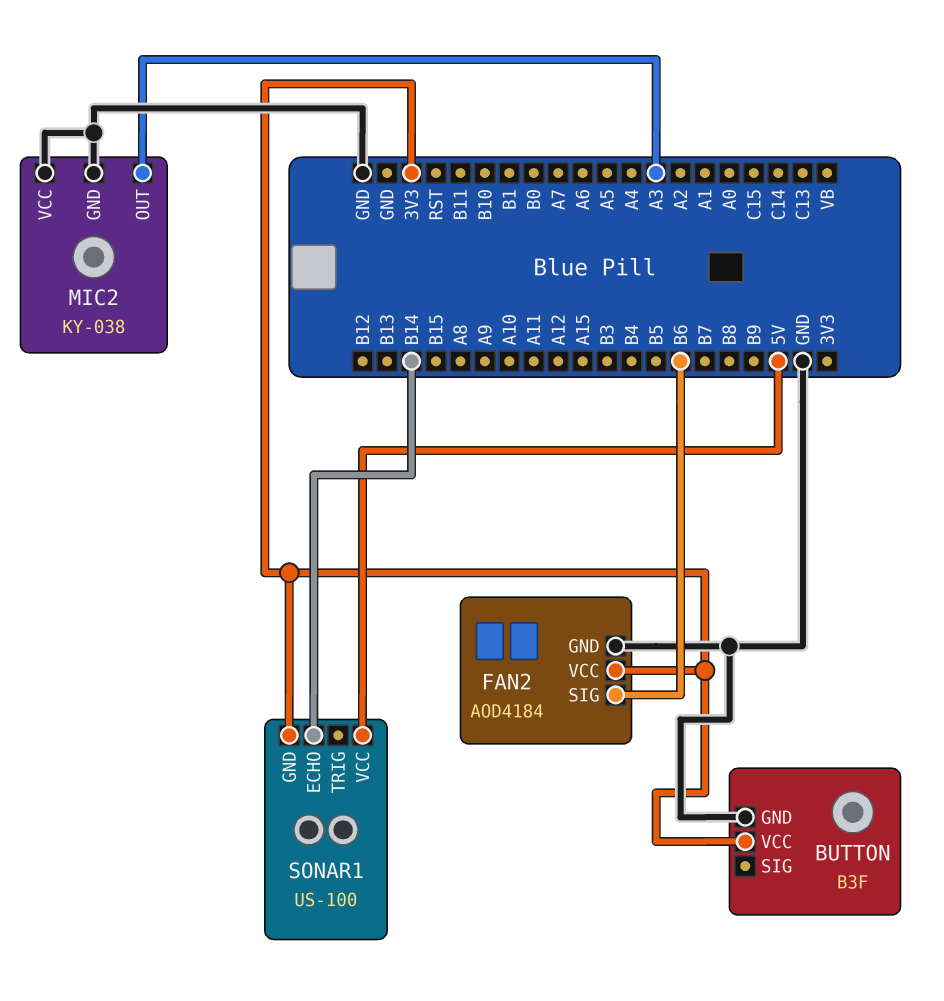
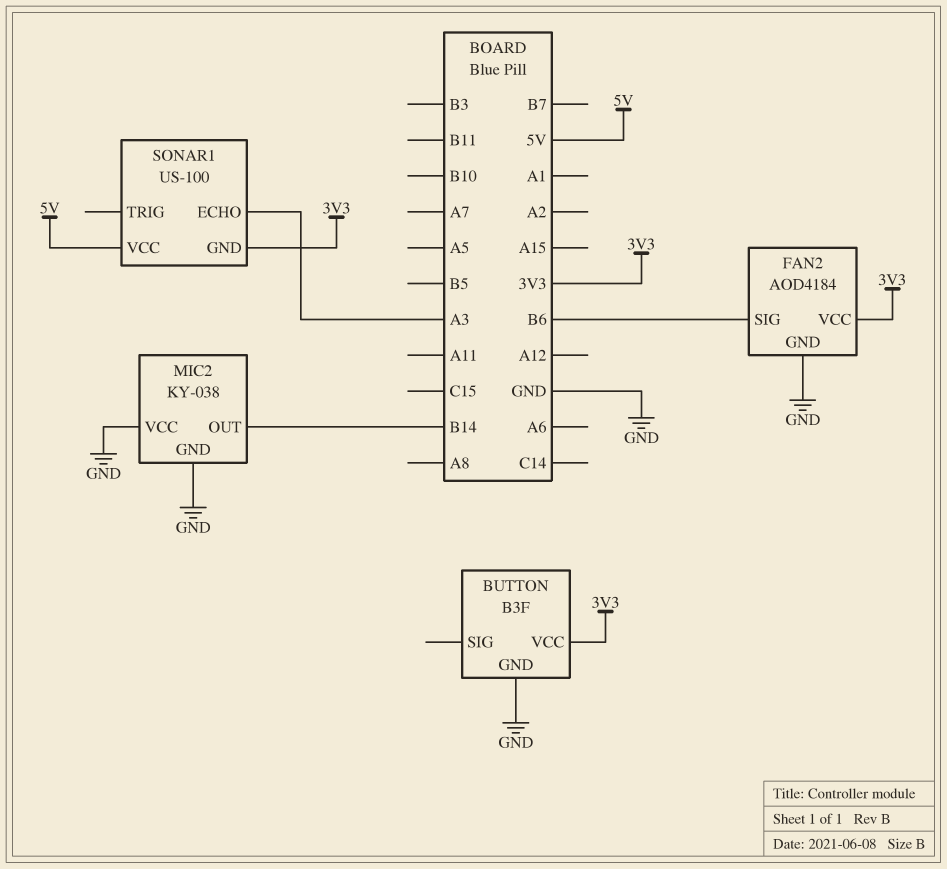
MIC2 pin OUT: A3 -> B14
SONAR1 pin ECHO: B14 -> A3

